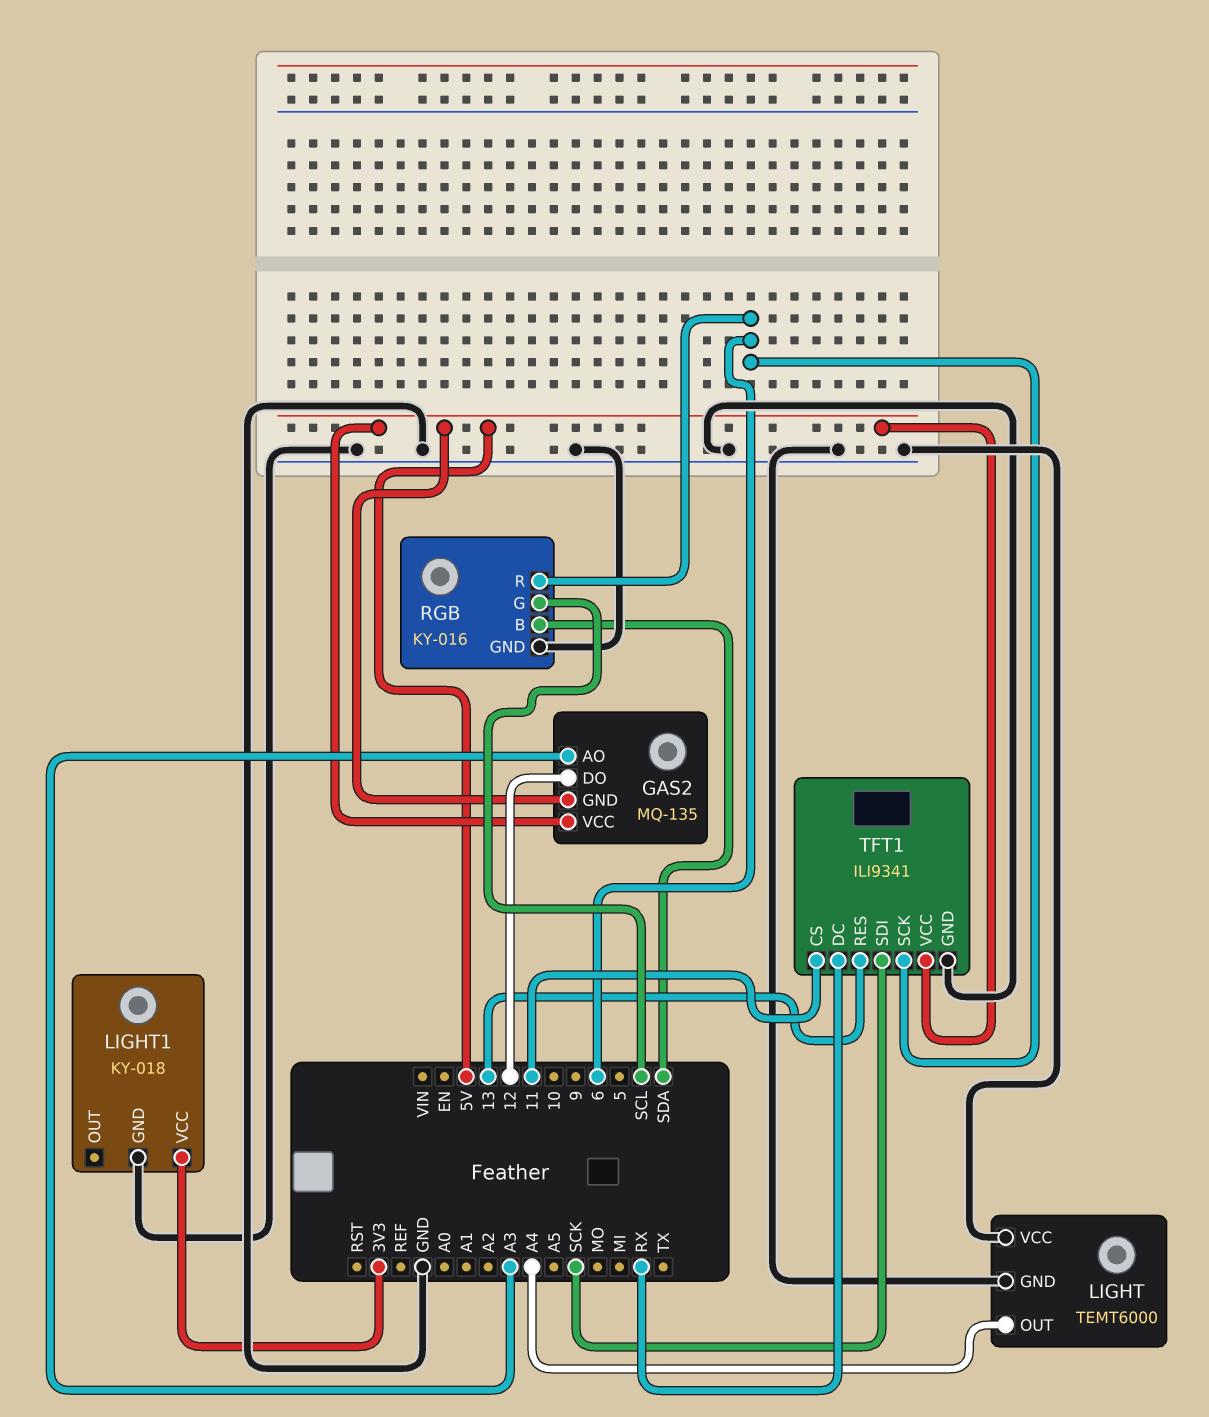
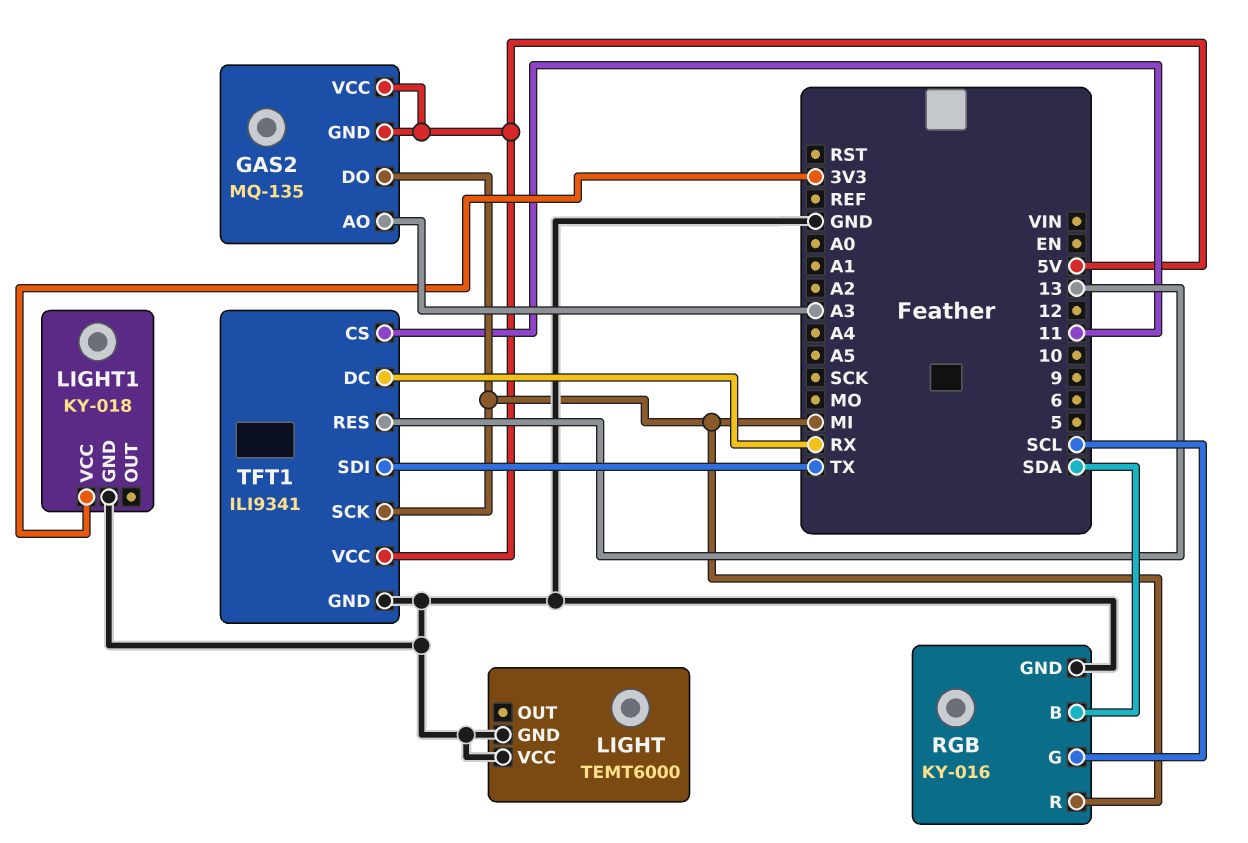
GAS2 pin DO: 12 -> MI
LIGHT pin OUT: A4 -> none
RGB pin R: 6 -> MI
TFT1 pin SCK: 6 -> MI
TFT1 pin SDI: SCK -> TX

